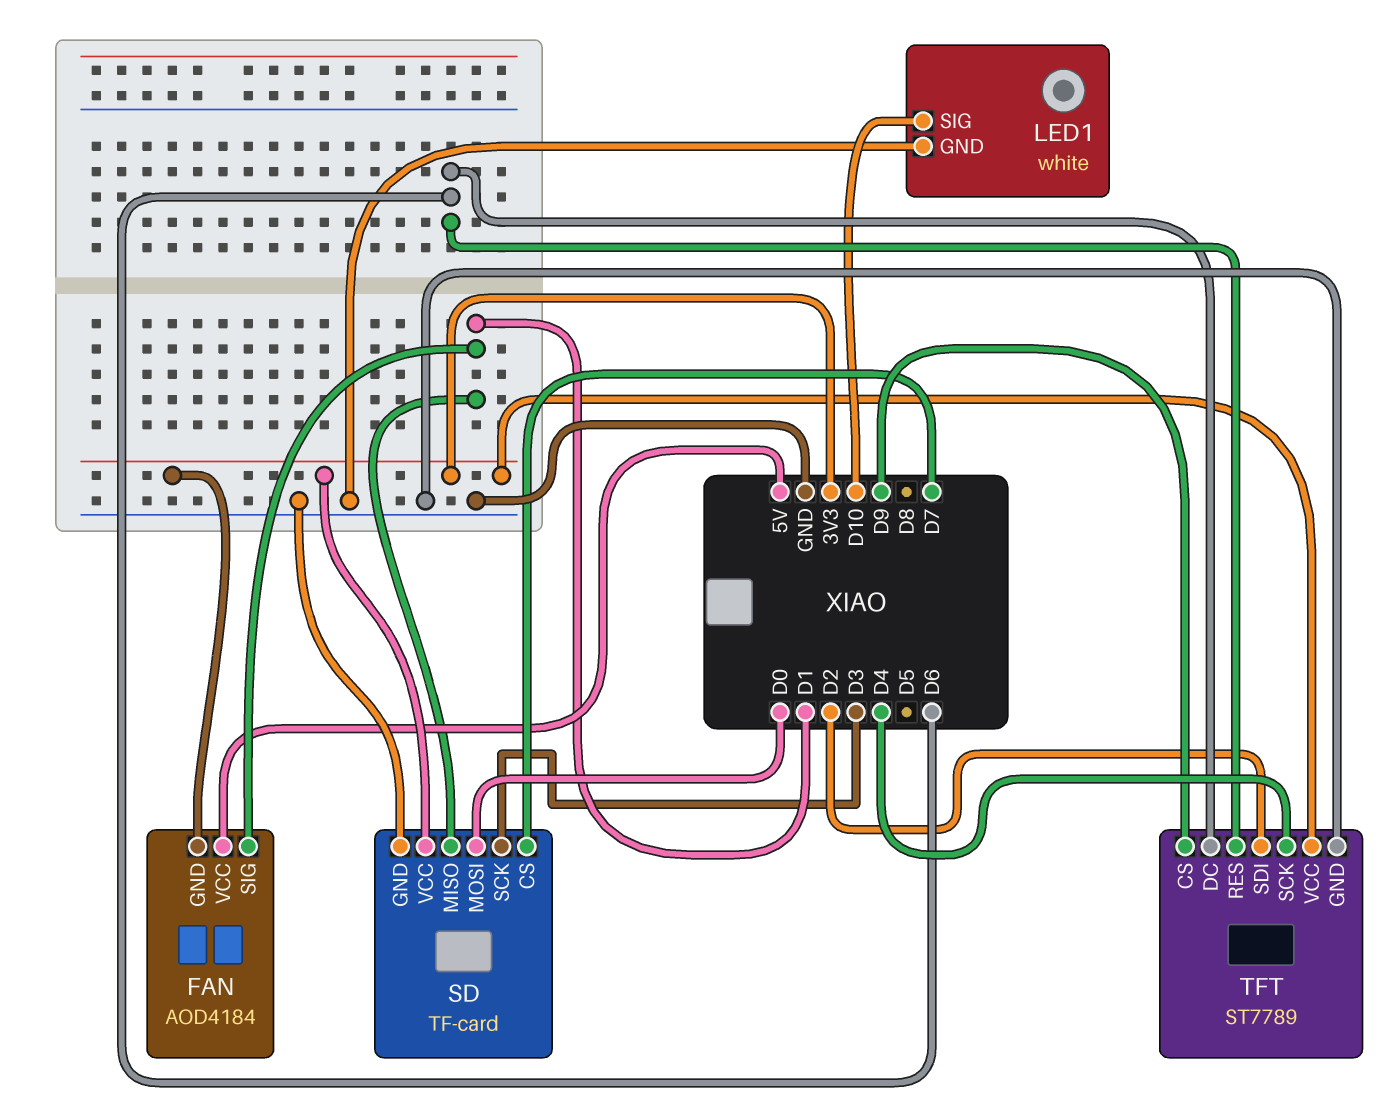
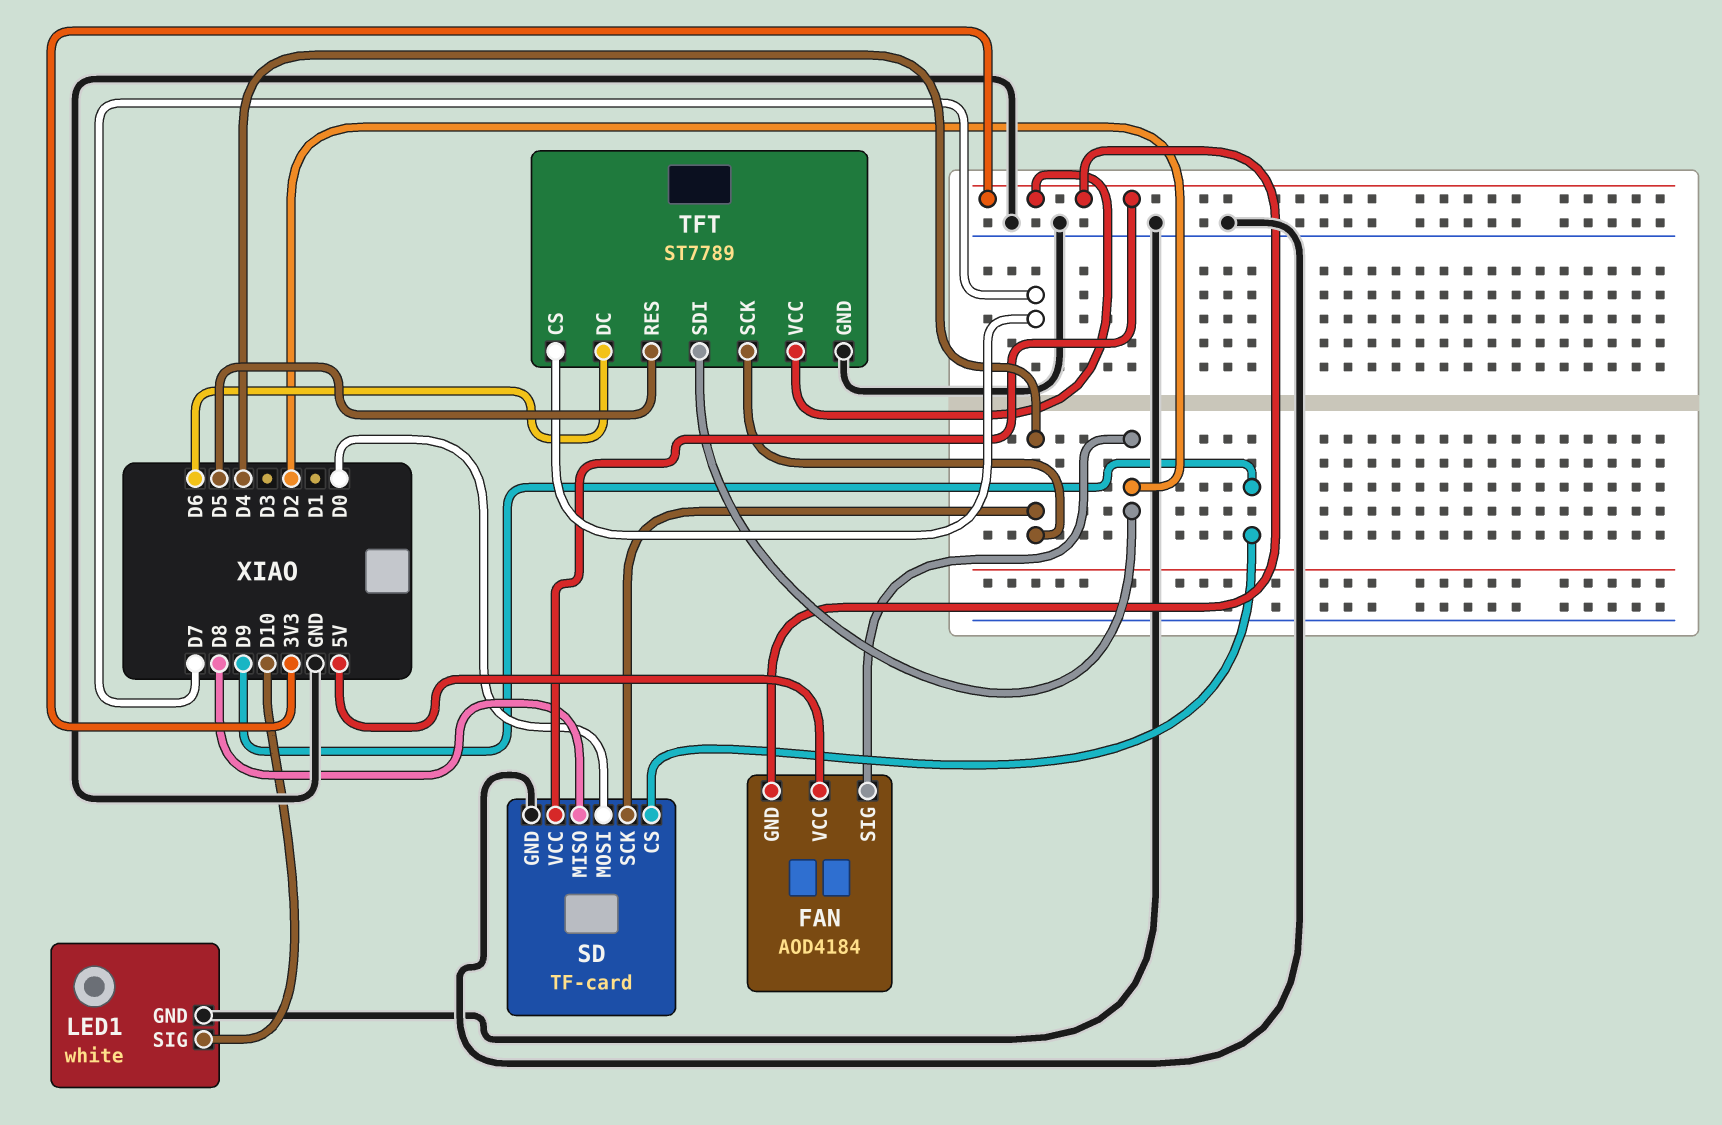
FAN pin SIG: D1 -> D2
SD pin CS: D7 -> D9
SD pin MISO: D1 -> D8
SD pin SCK: D3 -> D4
TFT pin CS: D9 -> D7
TFT pin RES: D6 -> D5

